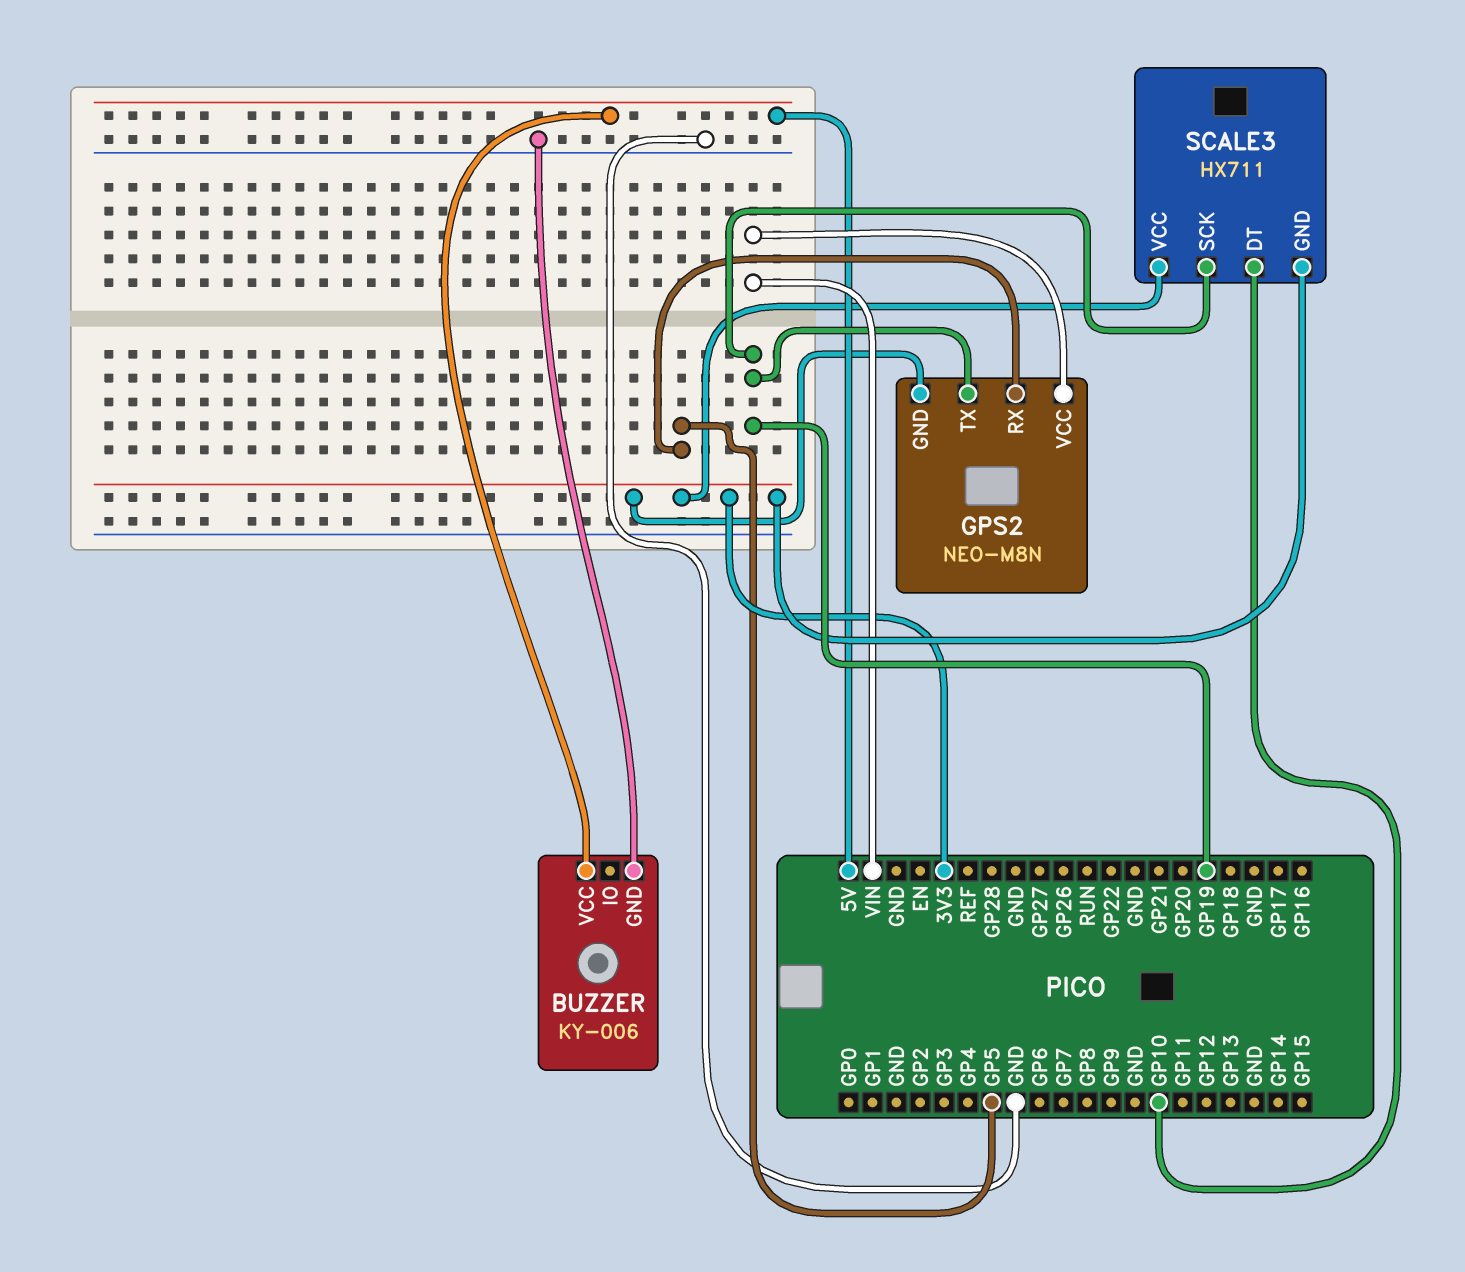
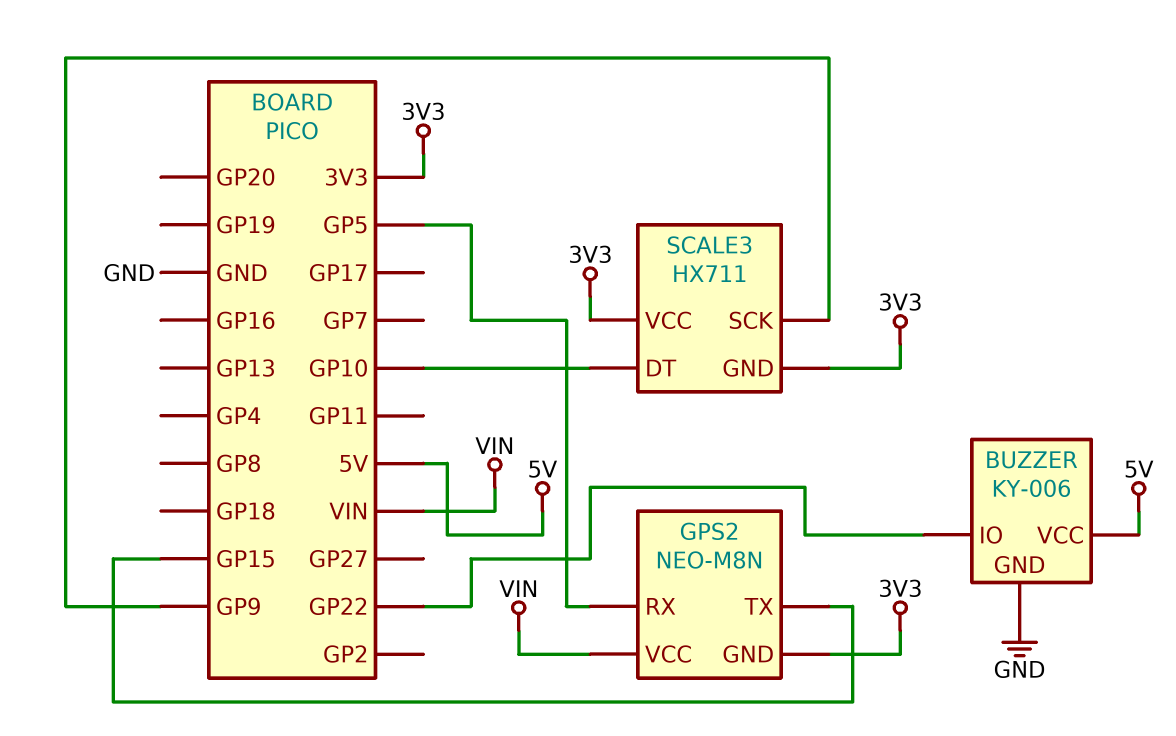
BUZZER pin IO: none -> GP22
GPS2 pin TX: GP19 -> GP15
SCALE3 pin SCK: GP19 -> GP9

